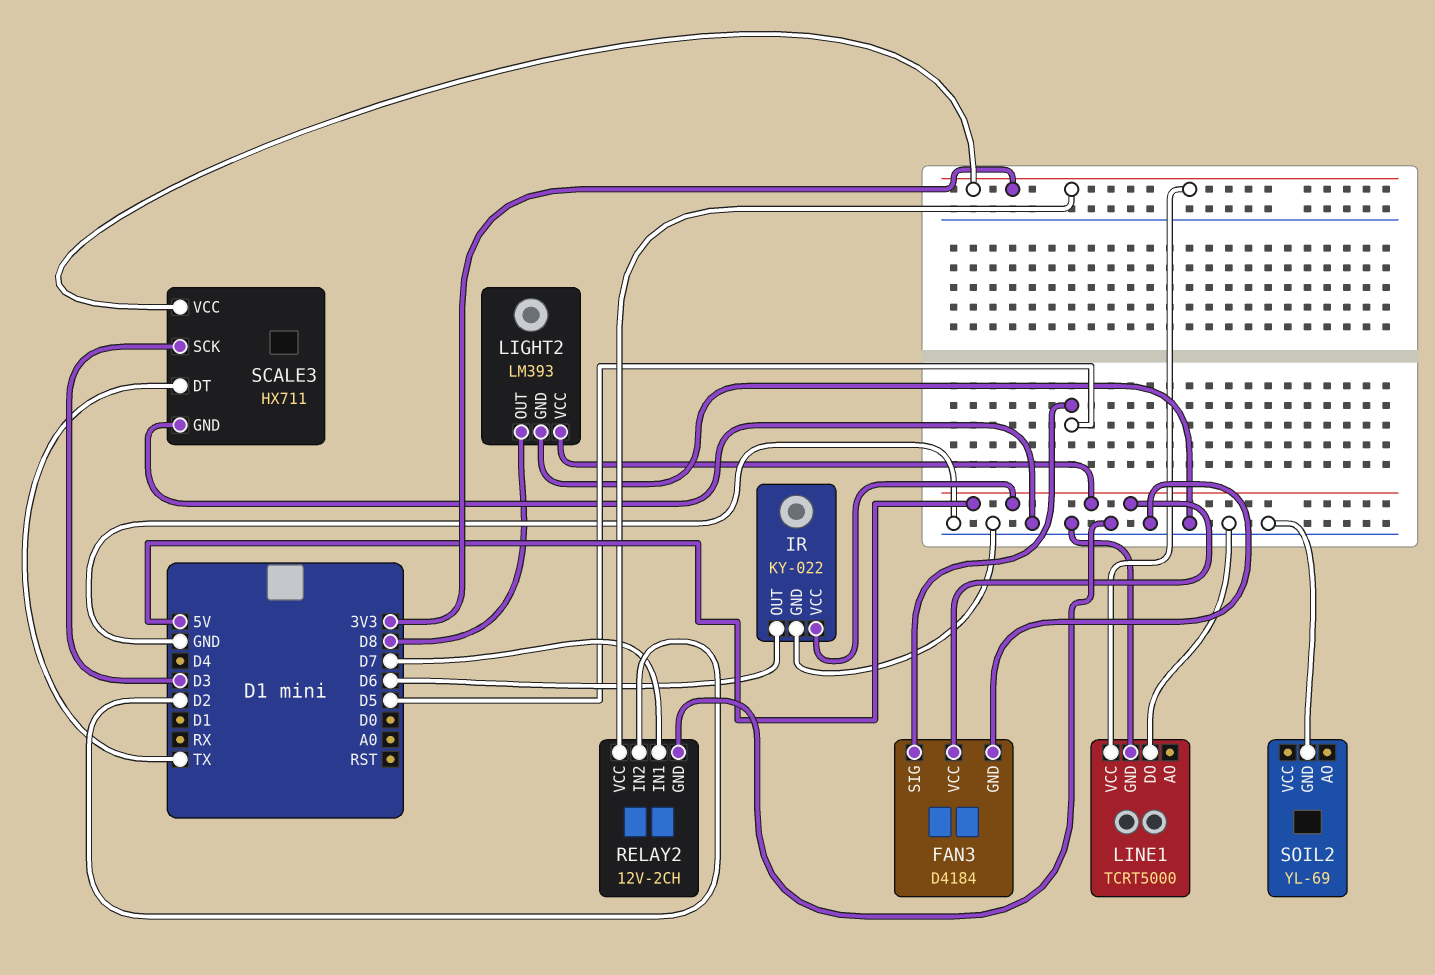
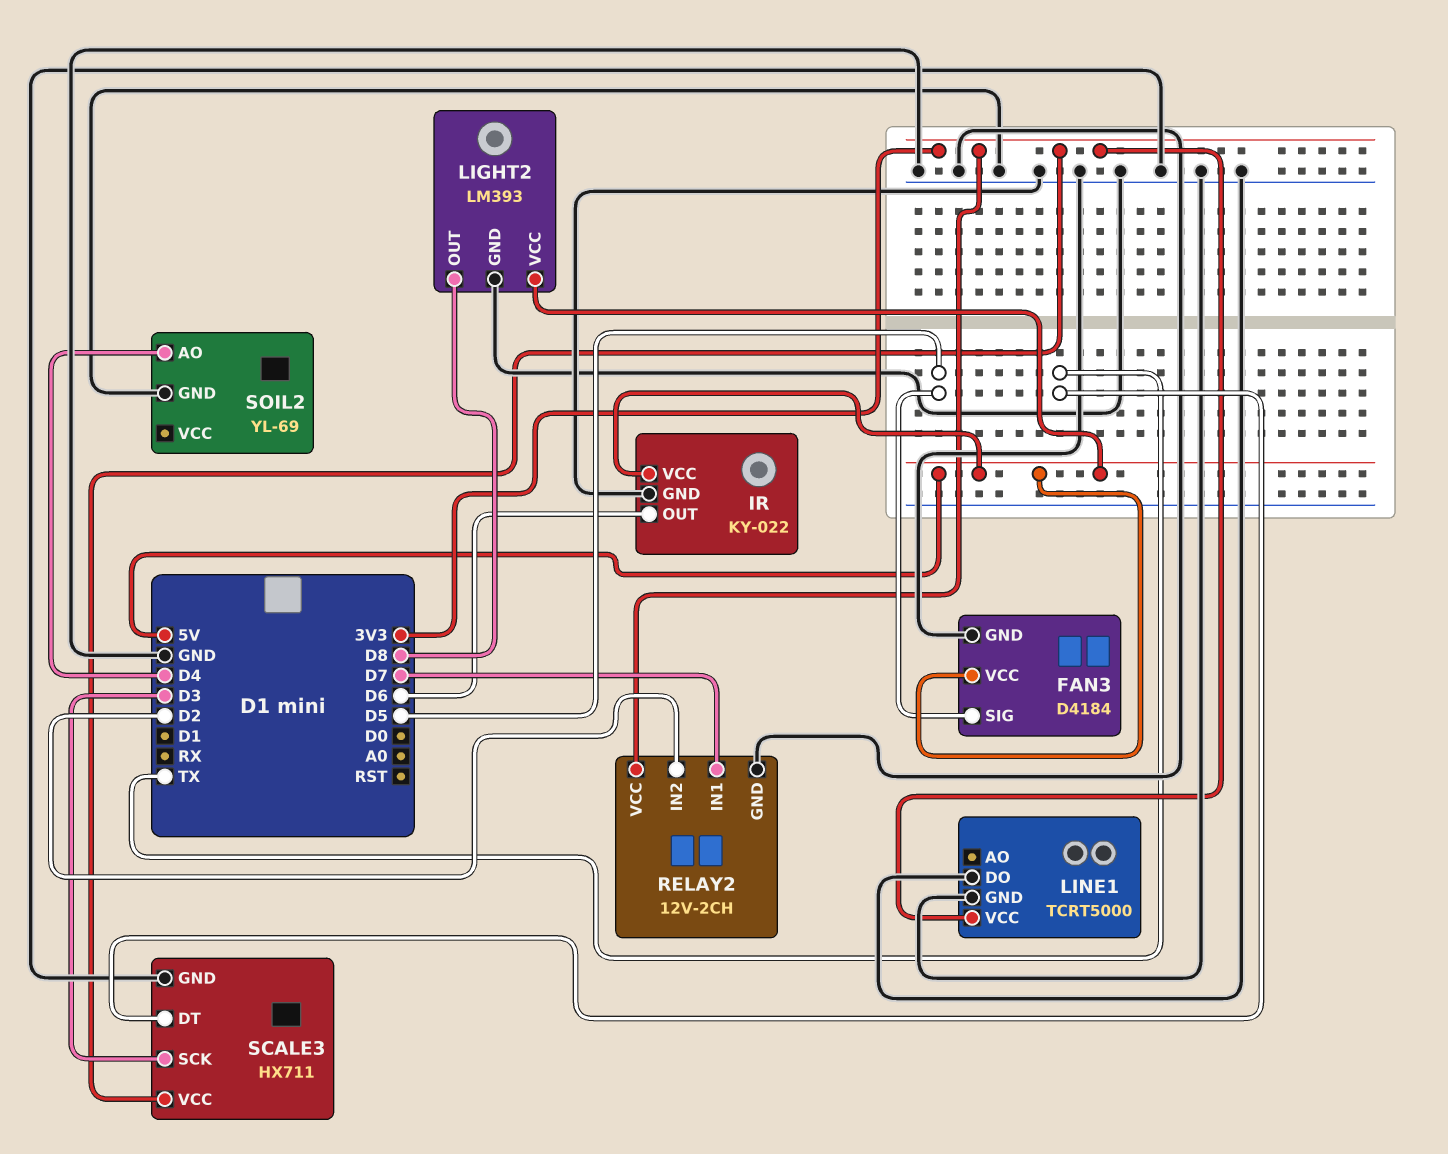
SOIL2 pin AO: none -> D4

